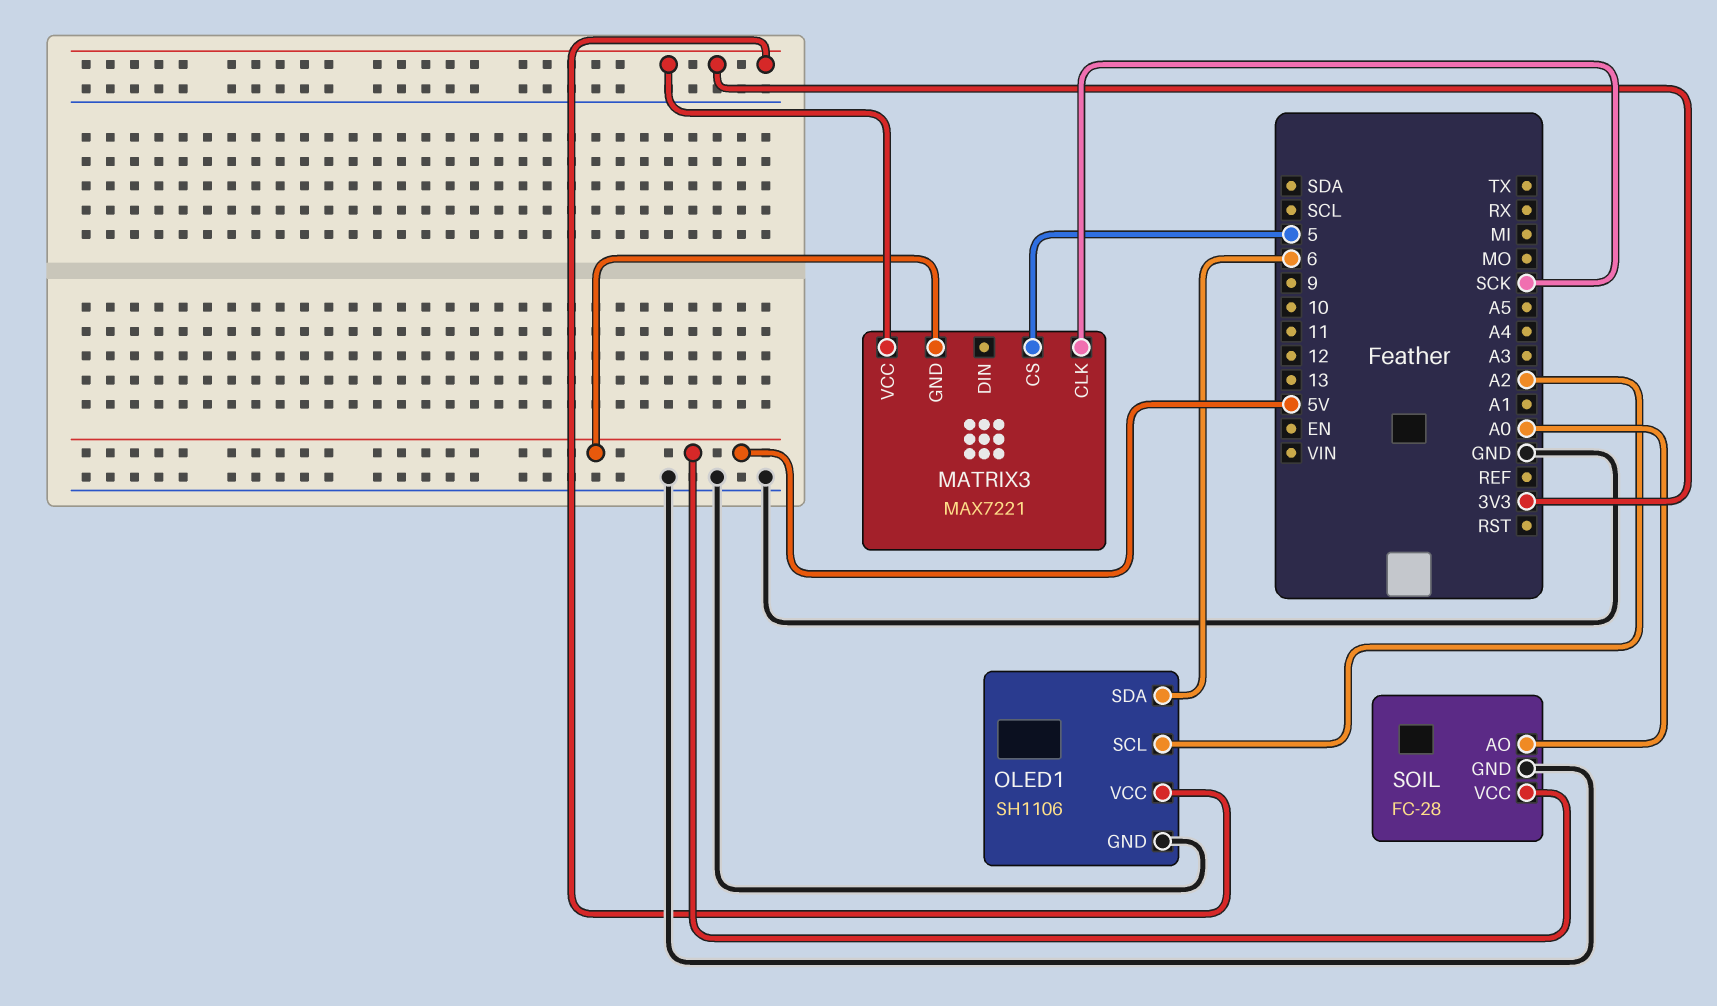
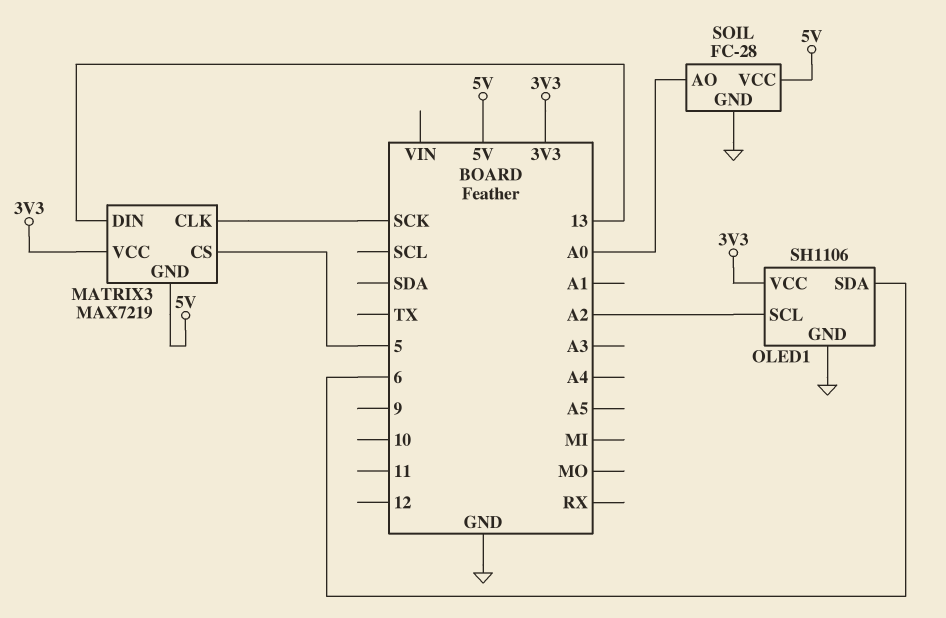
MATRIX3: MAX7221 -> MAX7219
MATRIX3 pin DIN: none -> 13

